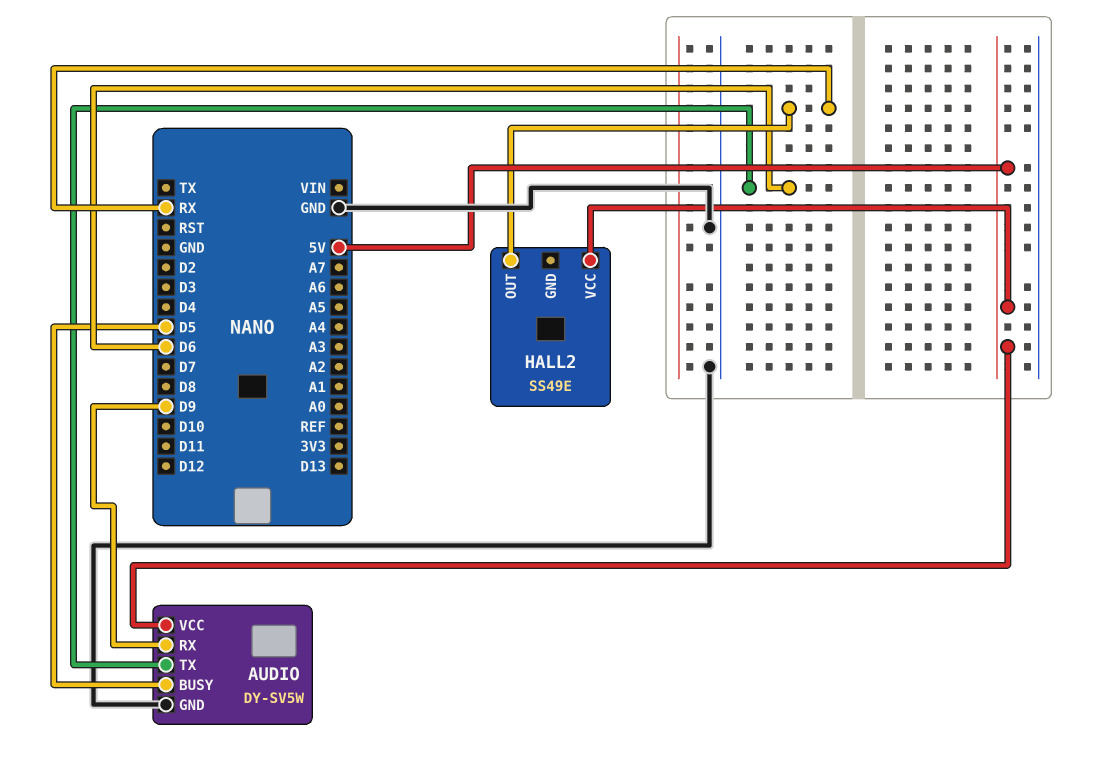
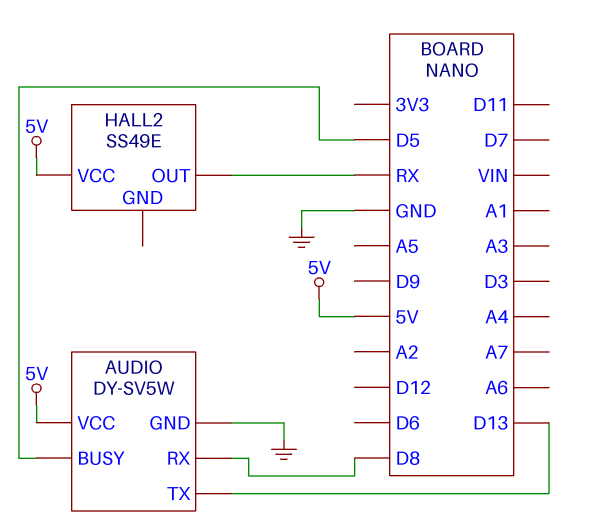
AUDIO pin RX: D9 -> D8
AUDIO pin TX: D6 -> D13

